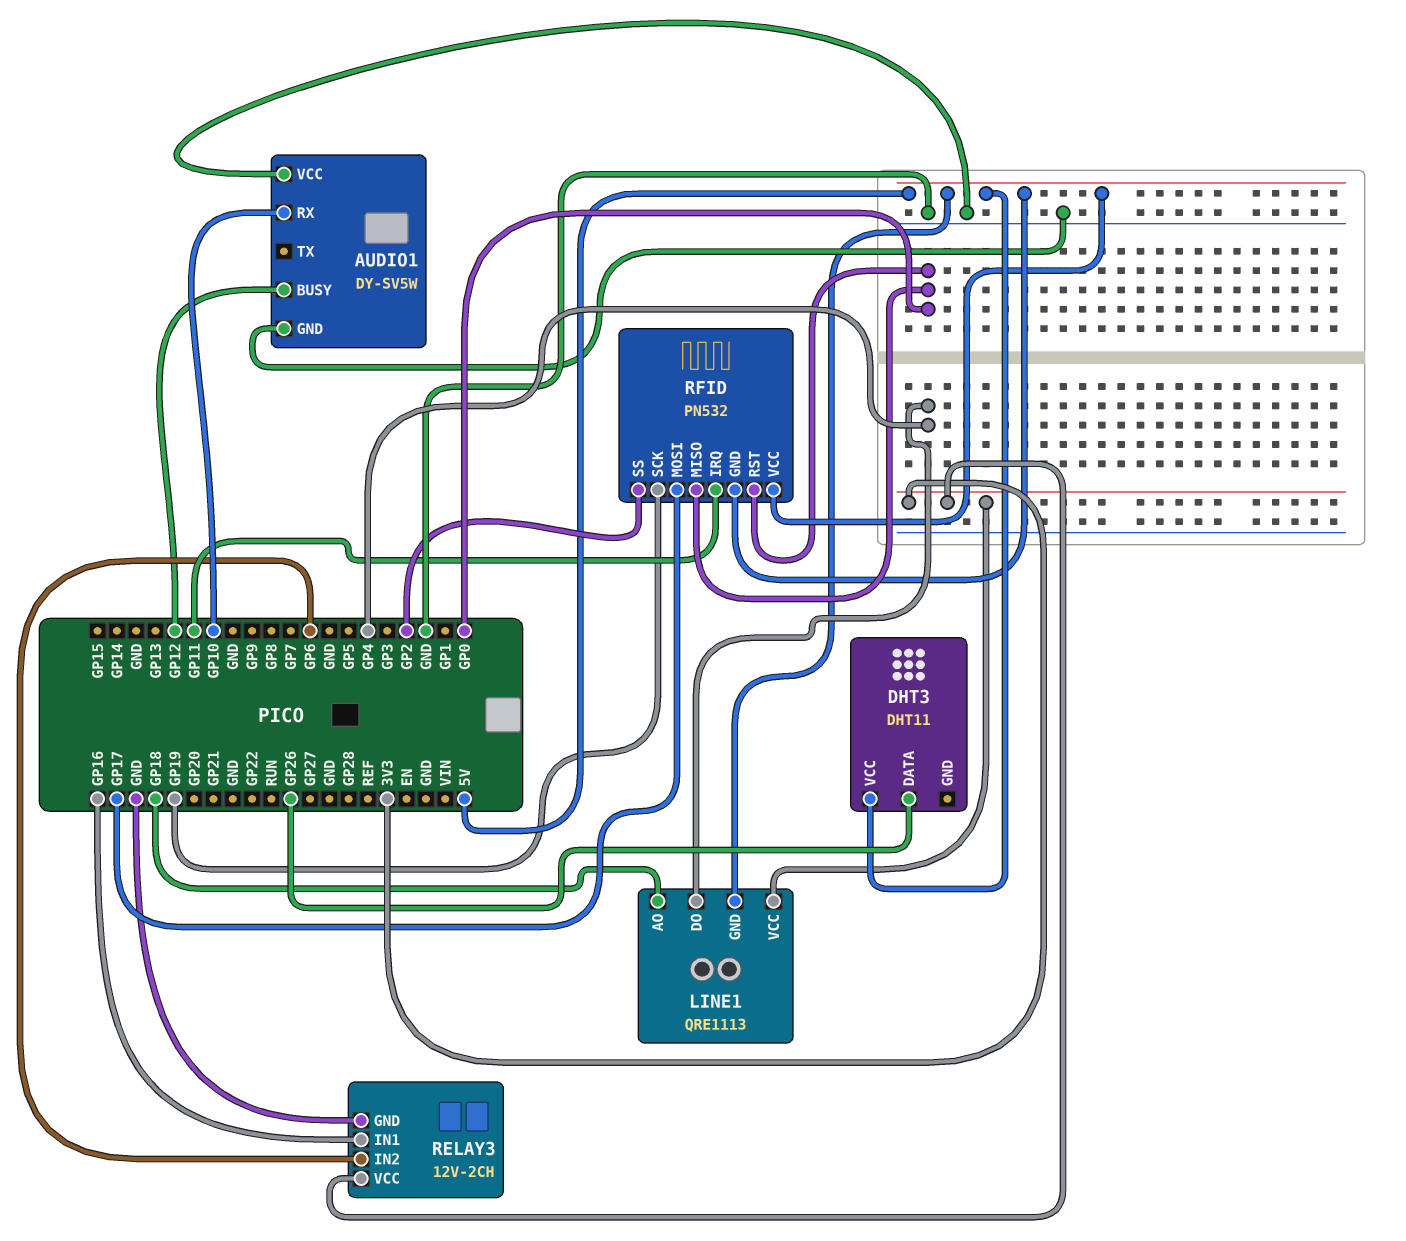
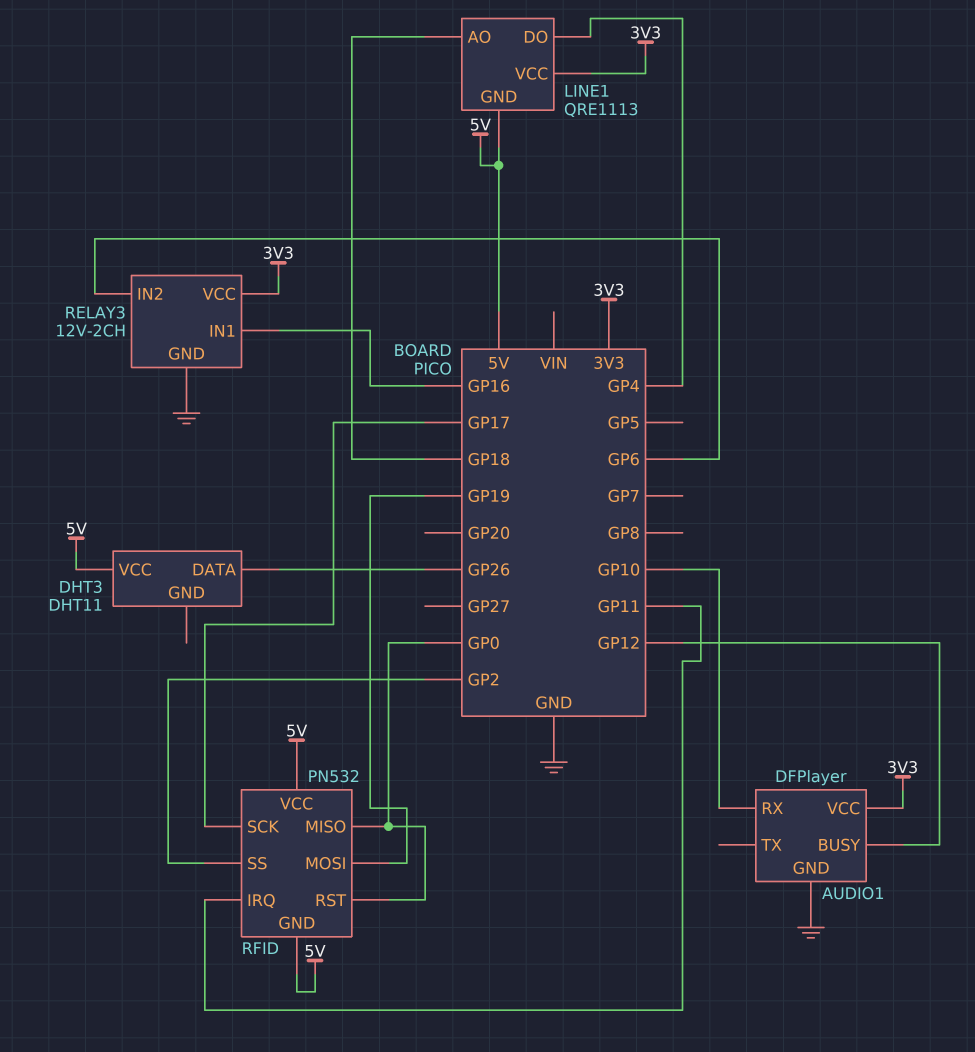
AUDIO1: DY-SV5W -> DFPlayer
AUDIO1 pin VCC: GND -> 3V3
RFID pin MOSI: GP17 -> GP19
RFID pin SCK: GP19 -> GP17

